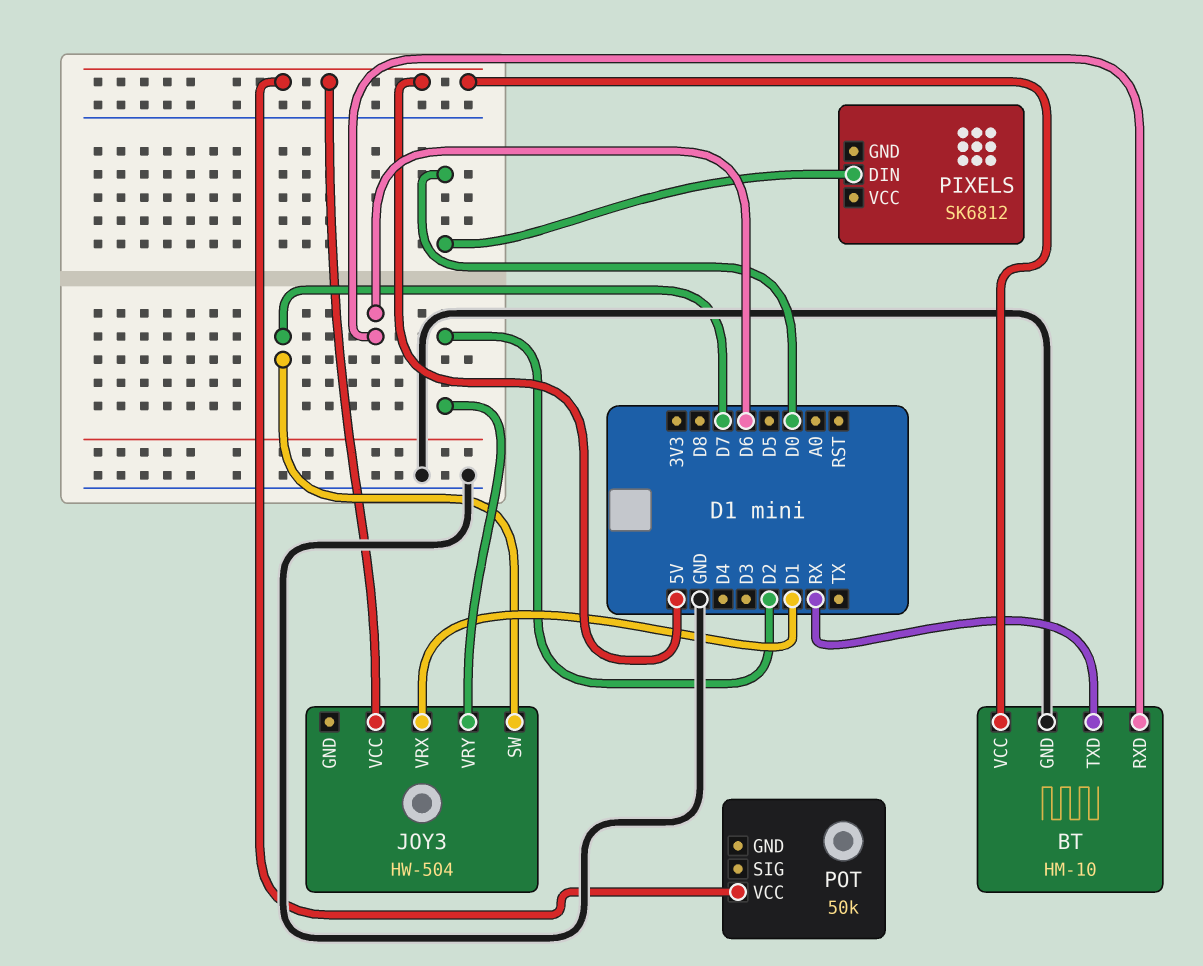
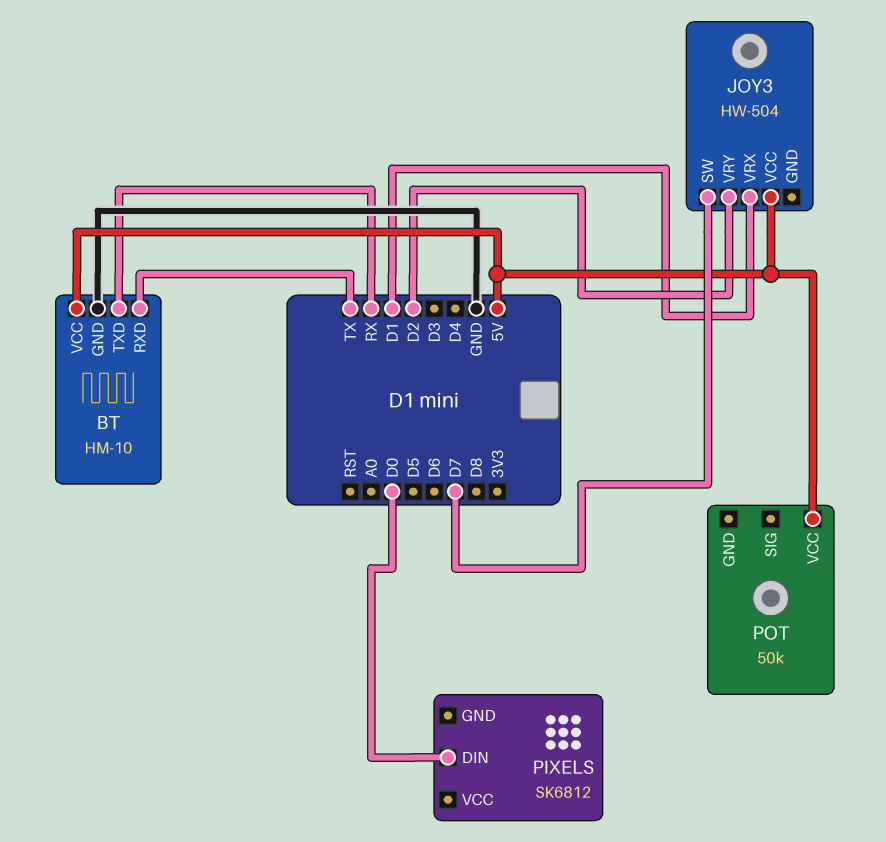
BT pin RXD: D6 -> TX

